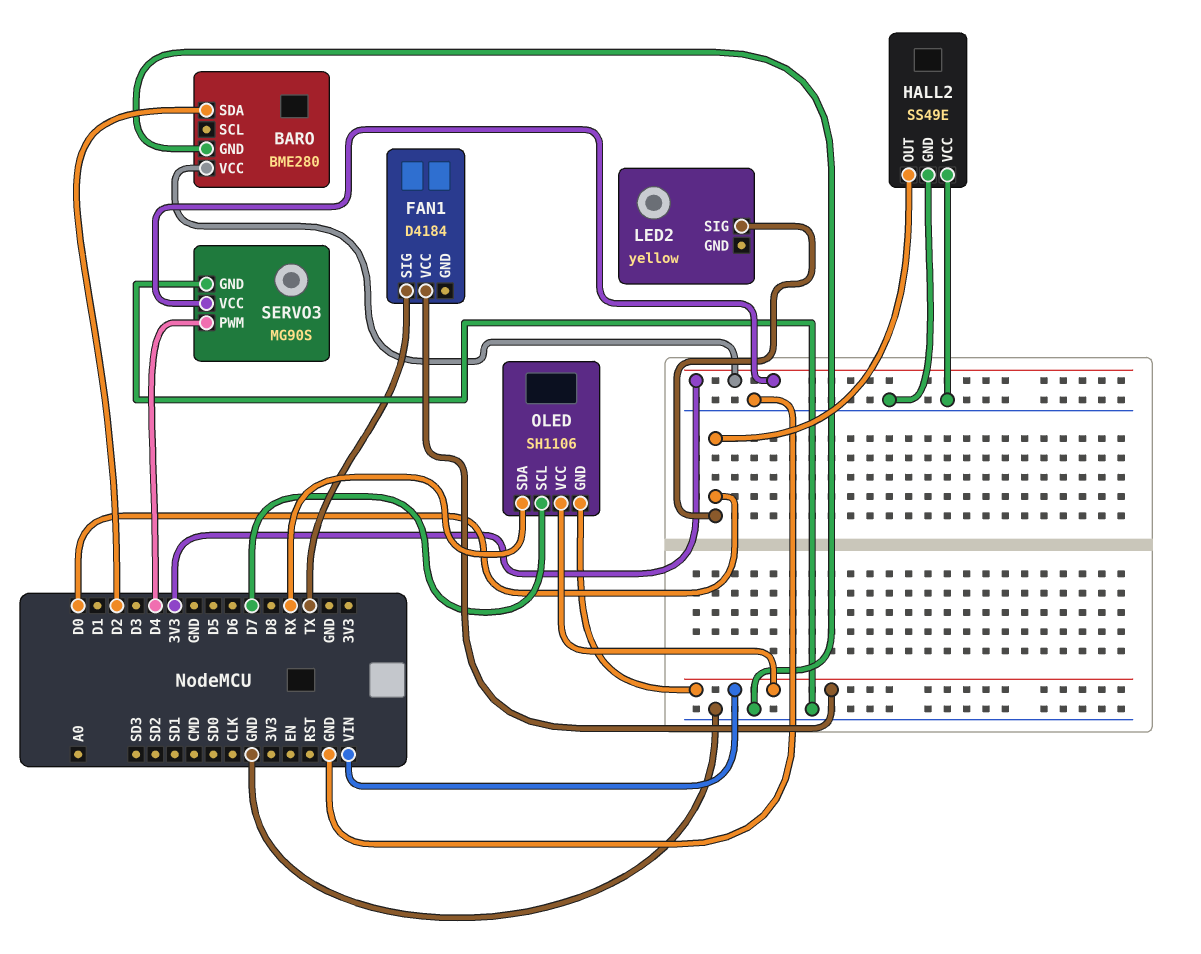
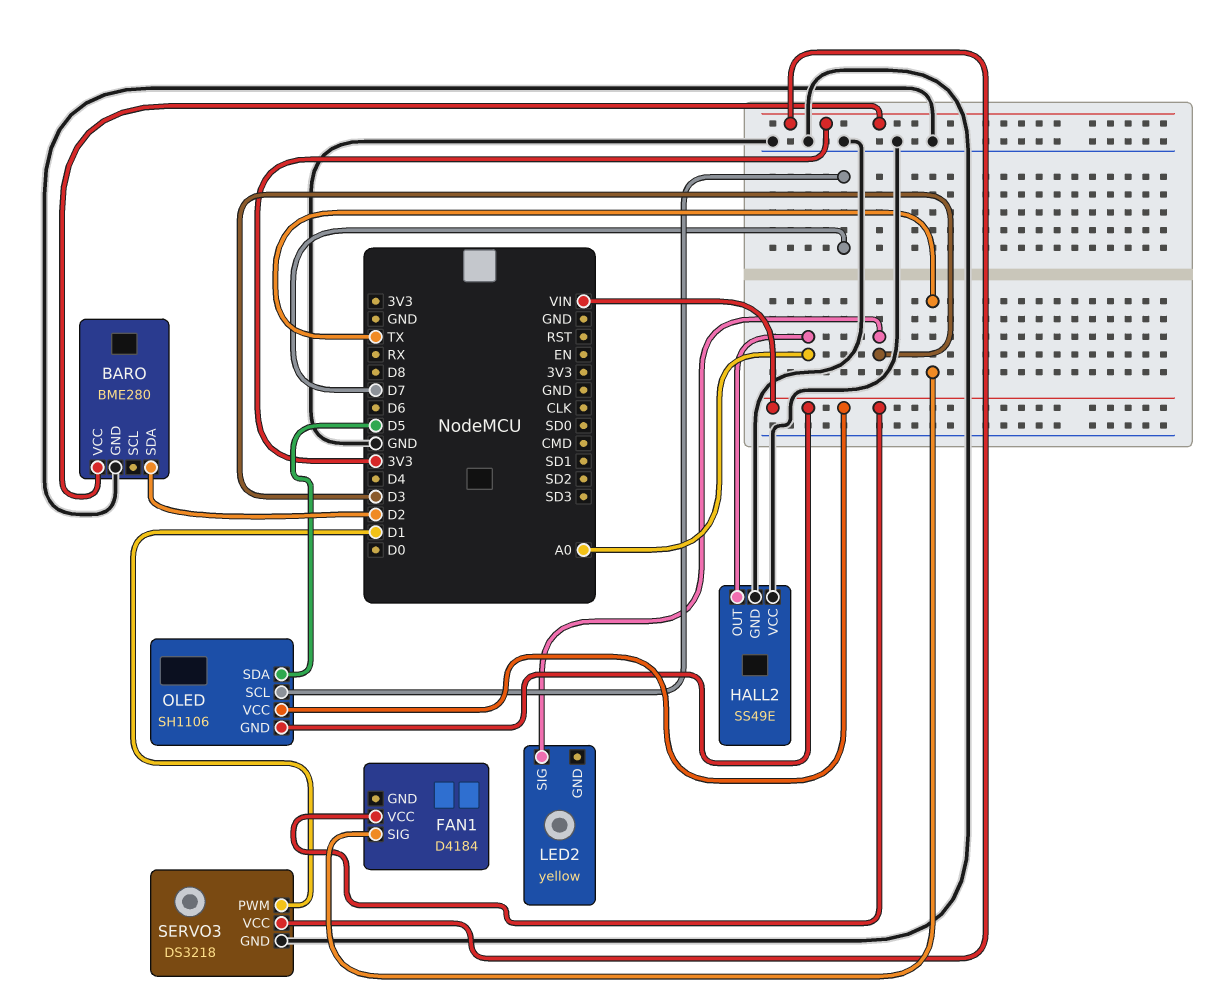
HALL2 pin OUT: D0 -> A0
LED2 pin SIG: D0 -> D3
OLED pin SDA: RX -> D5
SERVO3: MG90S -> DS3218
SERVO3 pin PWM: D4 -> D1

